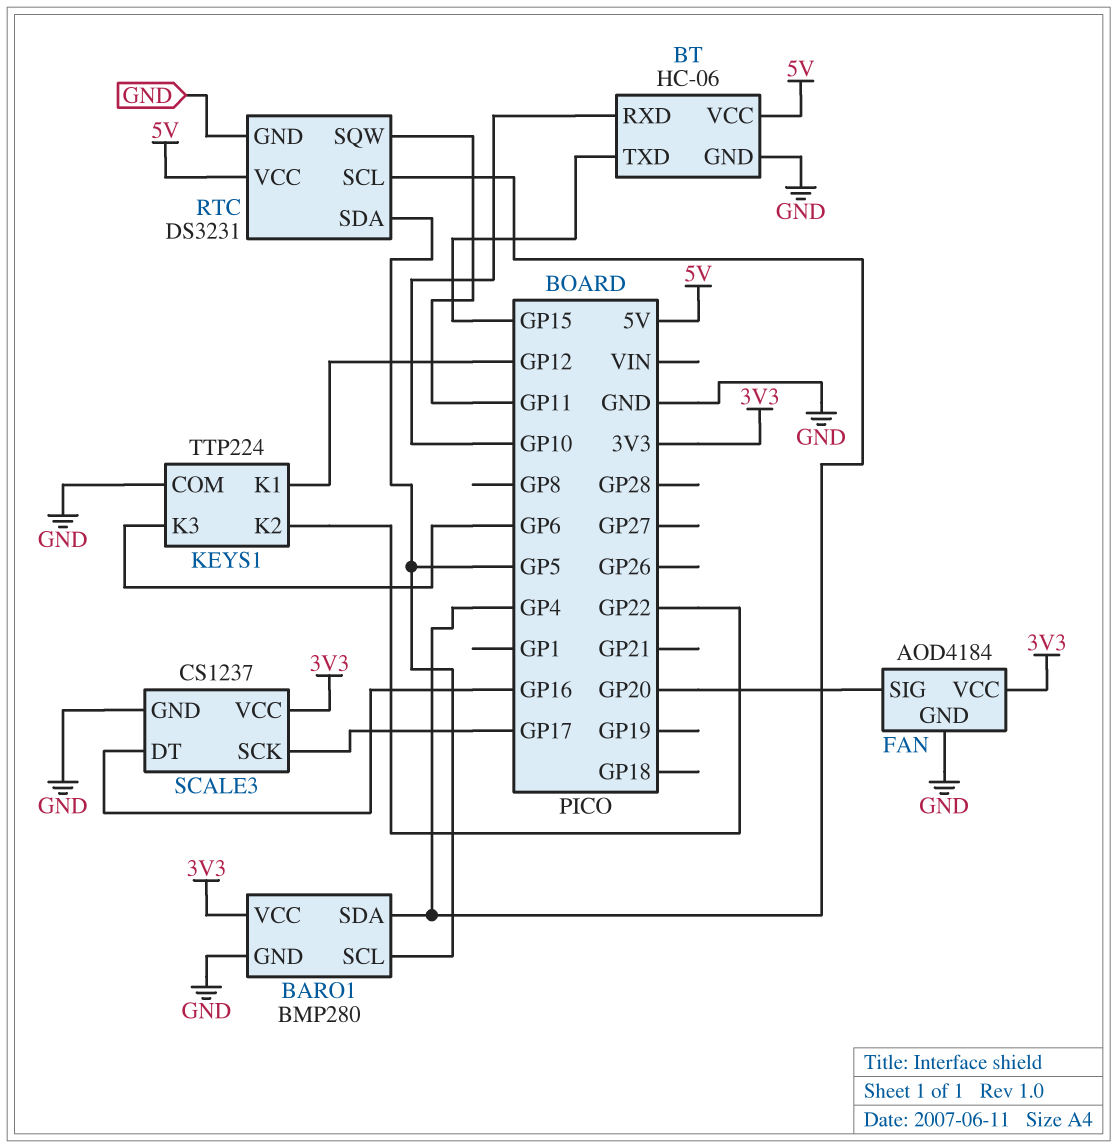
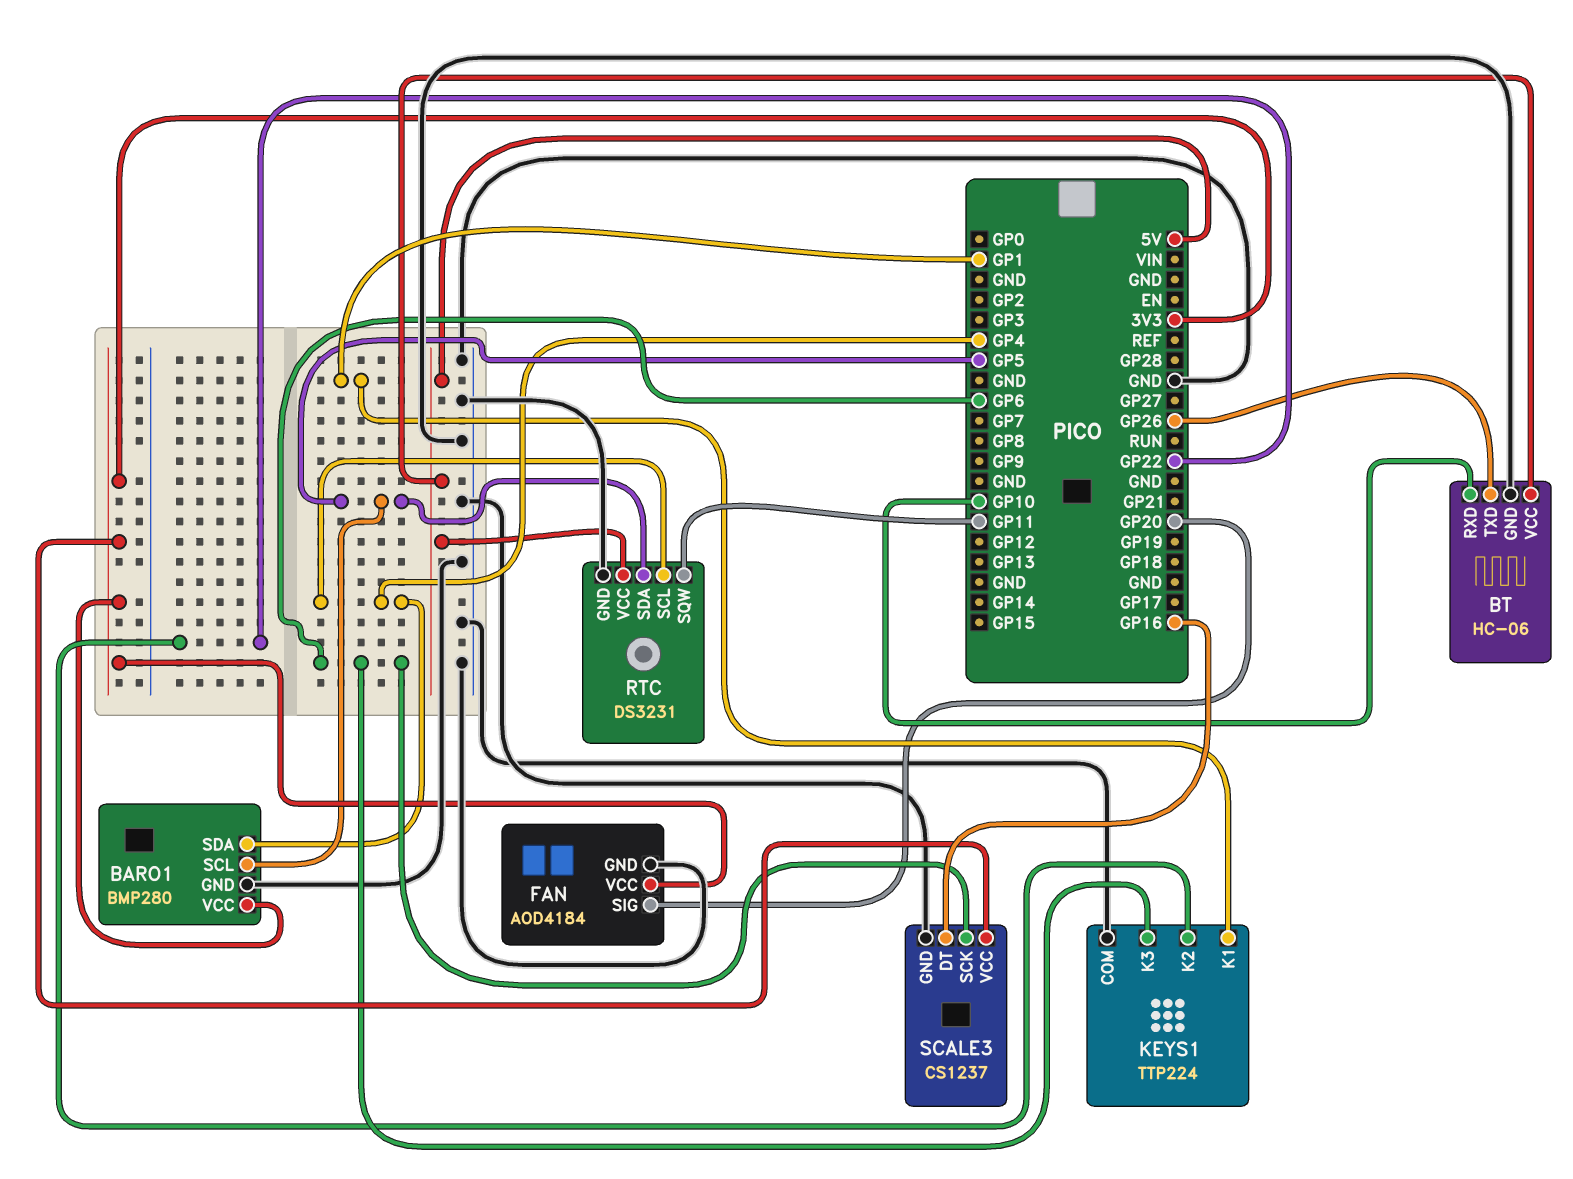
BT pin TXD: GP15 -> GP26
KEYS1 pin K1: GP12 -> GP1
SCALE3 pin SCK: GP17 -> GP6

